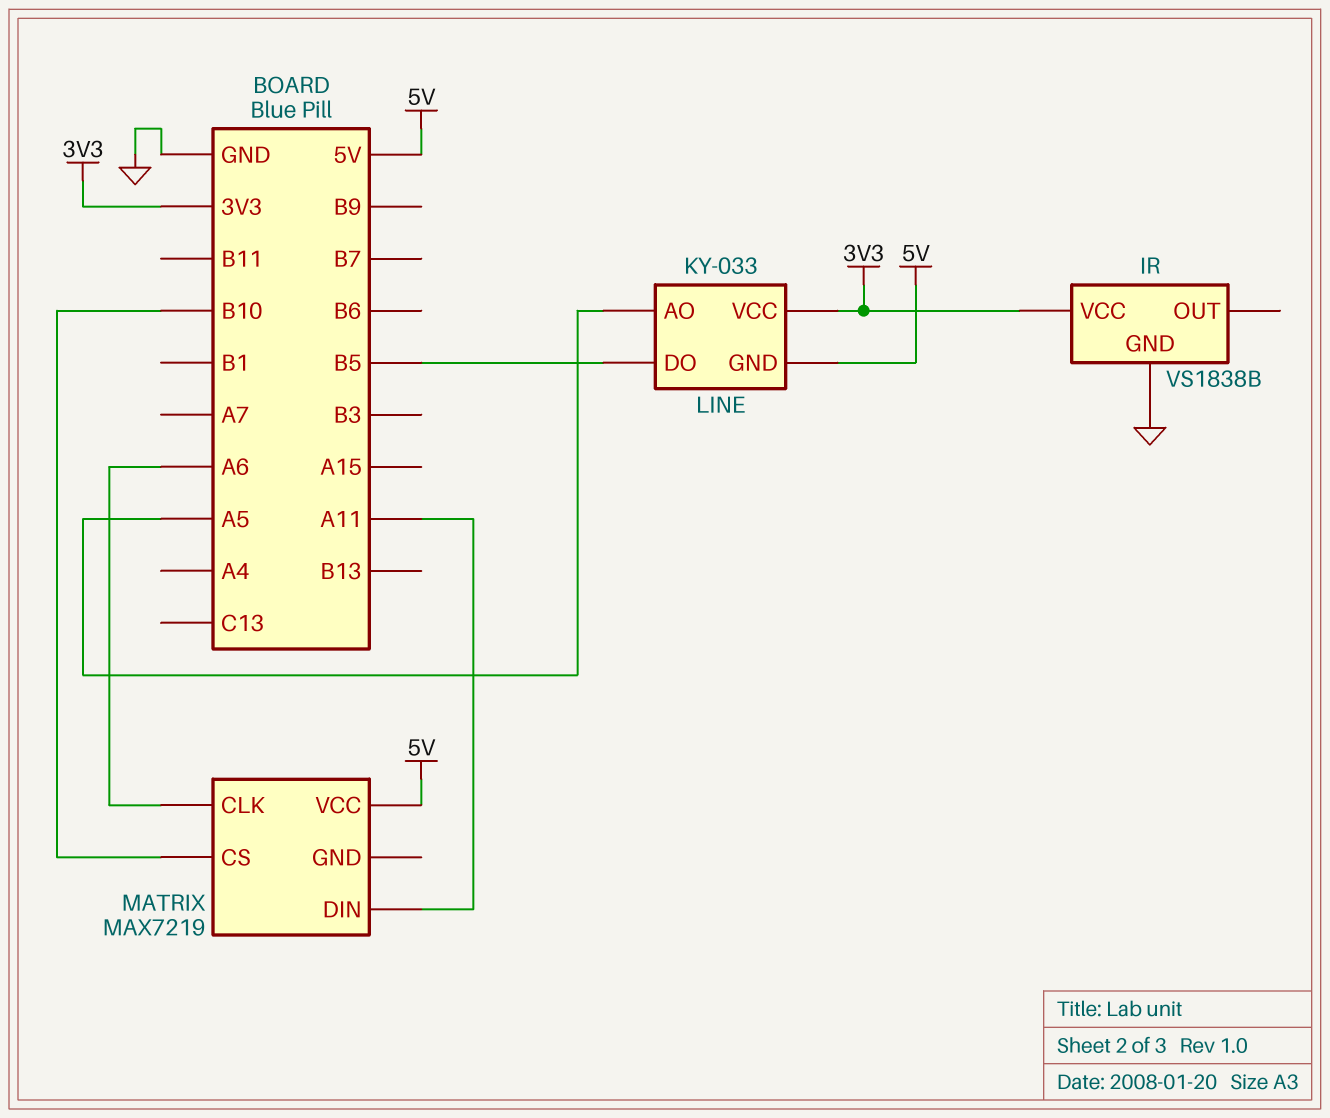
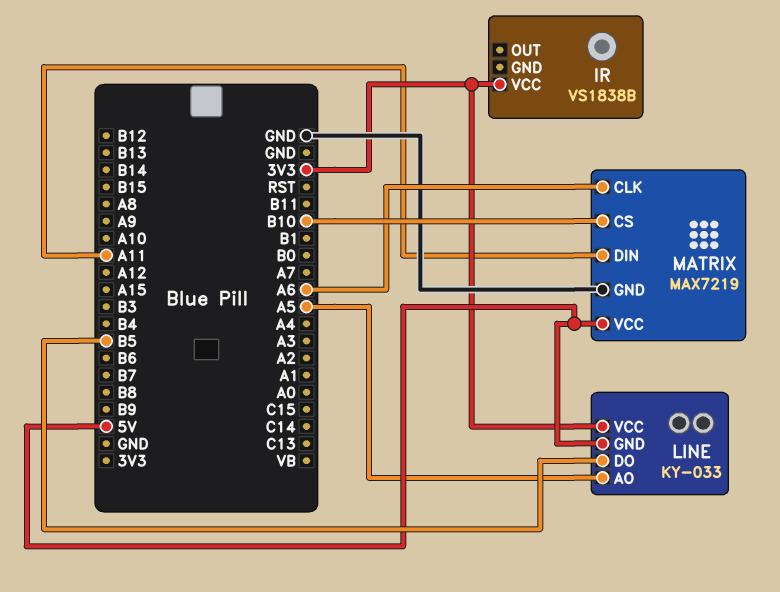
IR pin GND: GND -> none
MATRIX pin GND: none -> GND

